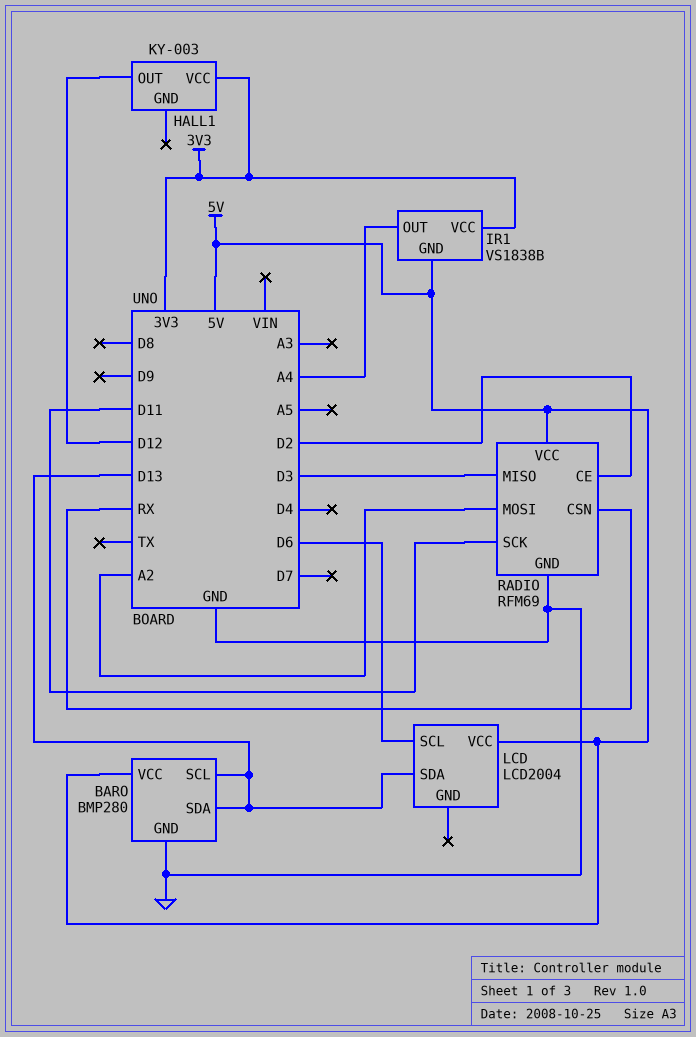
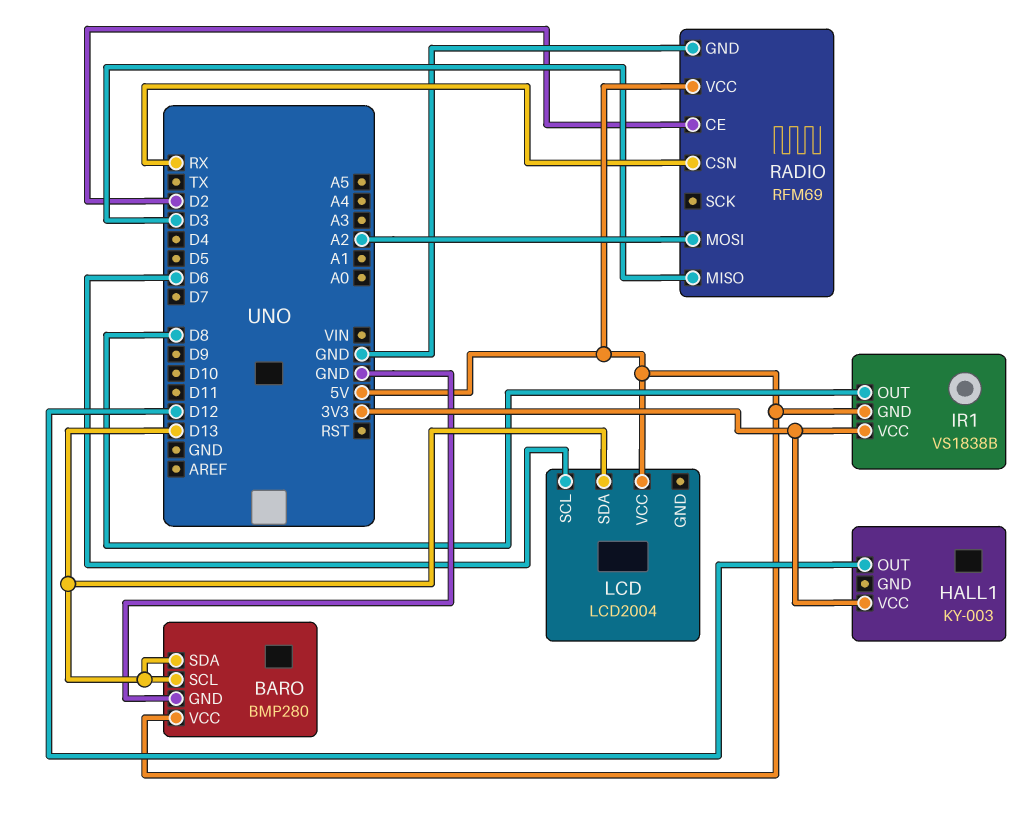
IR1 pin OUT: A4 -> D8
RADIO pin SCK: D11 -> none

